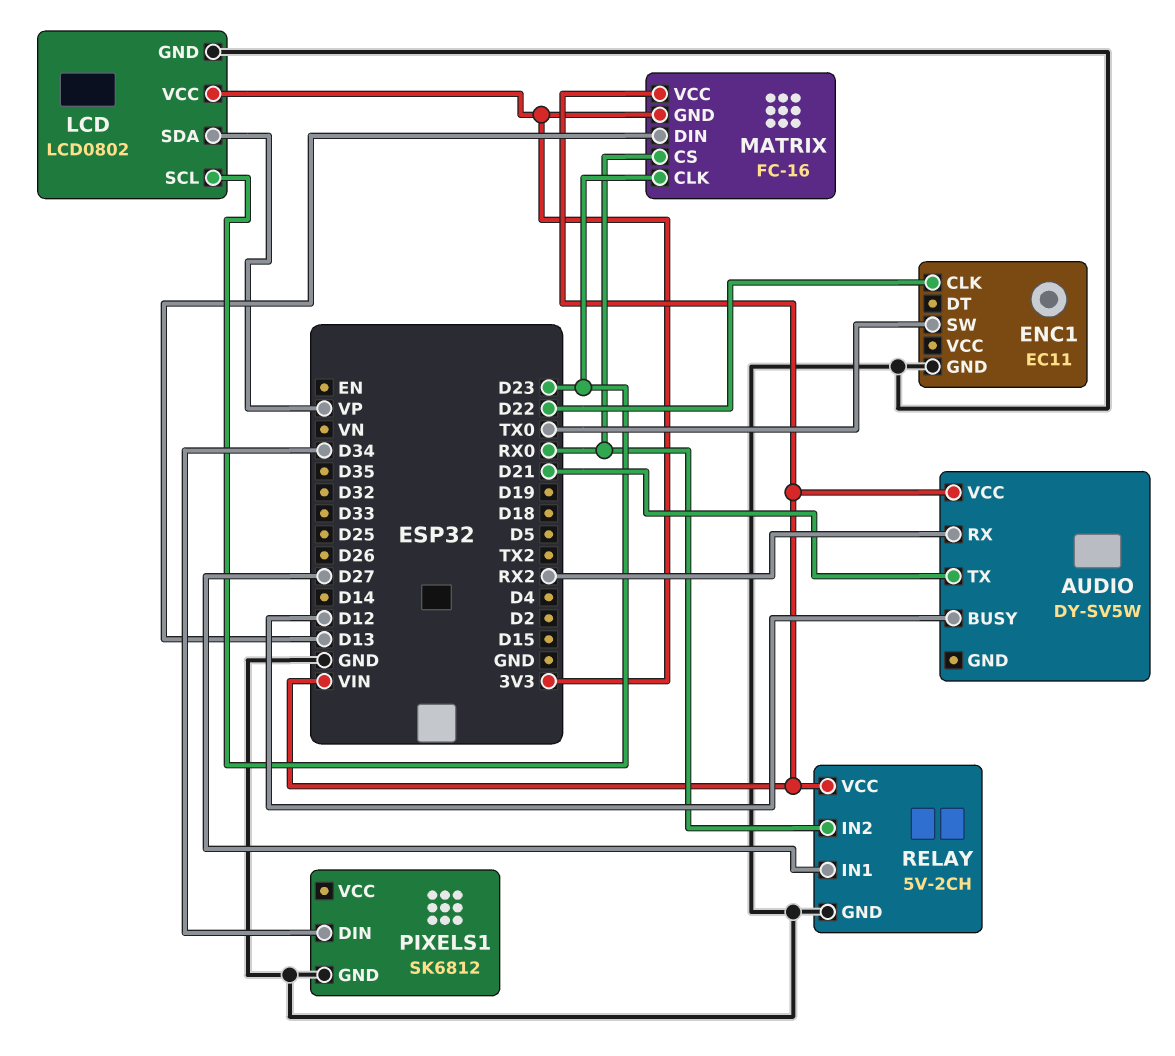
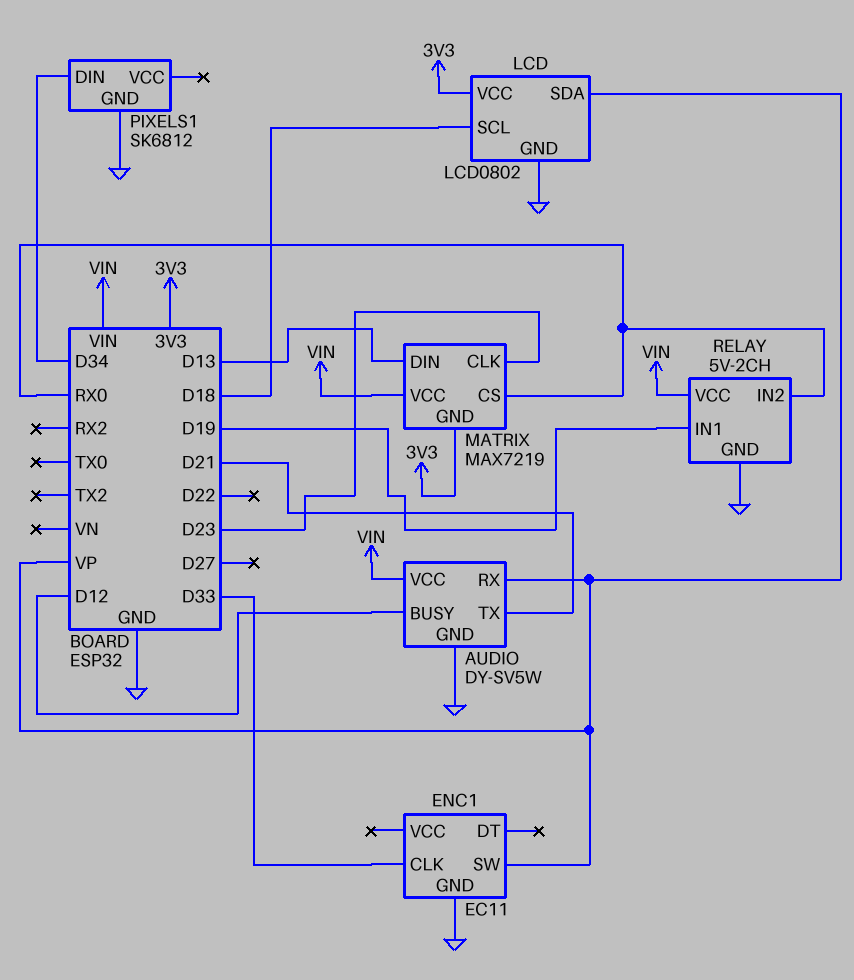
AUDIO pin GND: none -> GND
AUDIO pin RX: RX2 -> VP
ENC1 pin CLK: D22 -> D33
ENC1 pin SW: TX0 -> VP
LCD pin SCL: D23 -> D18
MATRIX: FC-16 -> MAX7219
RELAY pin IN1: D27 -> D19

